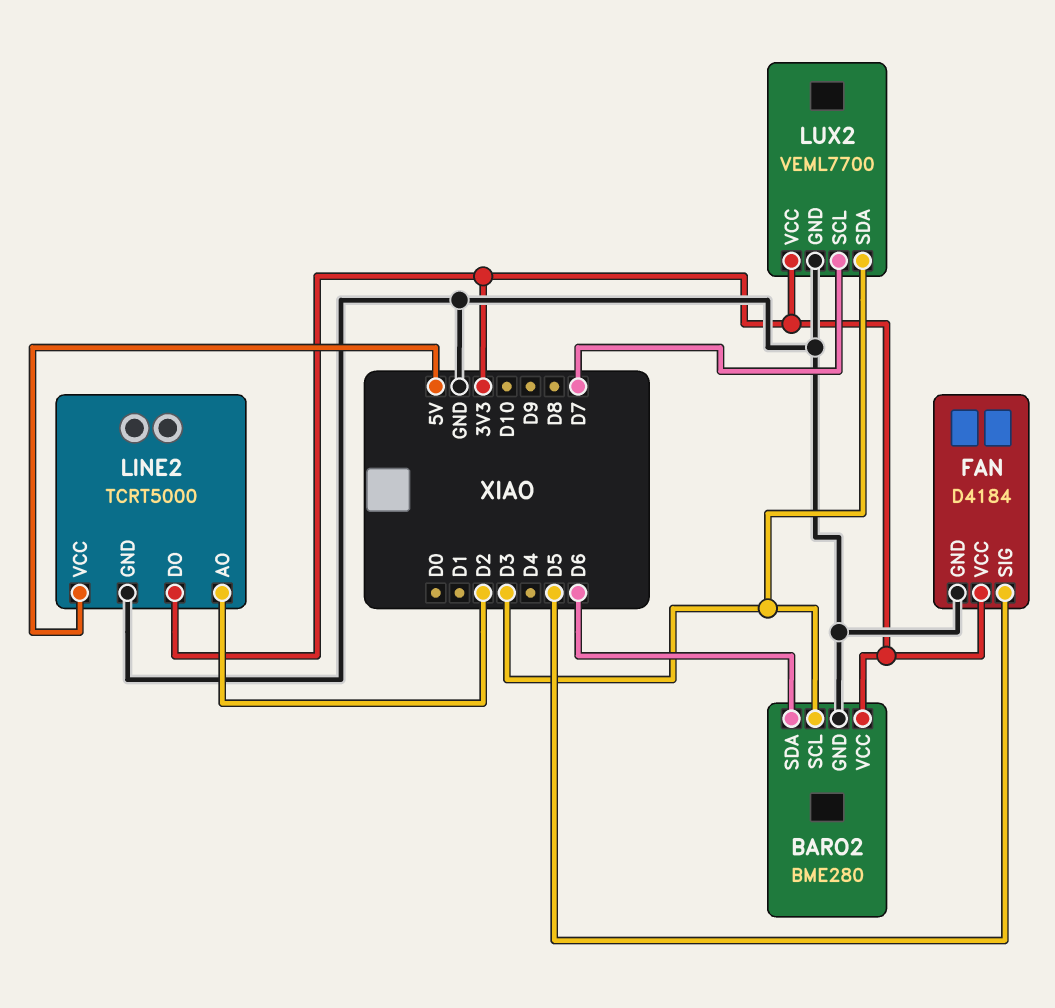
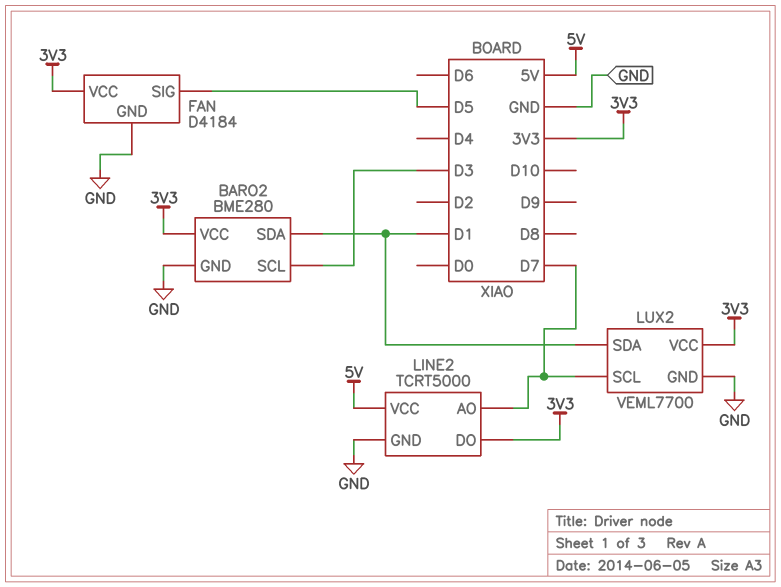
BARO2 pin SDA: D6 -> D1
LINE2 pin AO: D2 -> D7
LUX2 pin SDA: D3 -> D1

